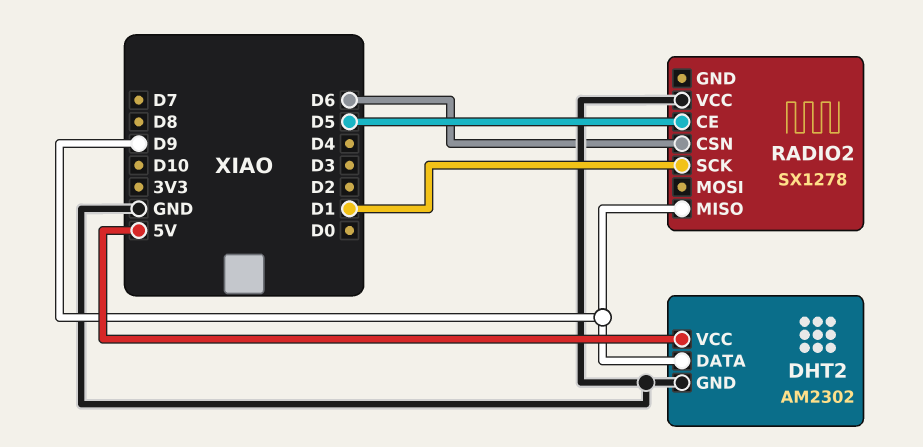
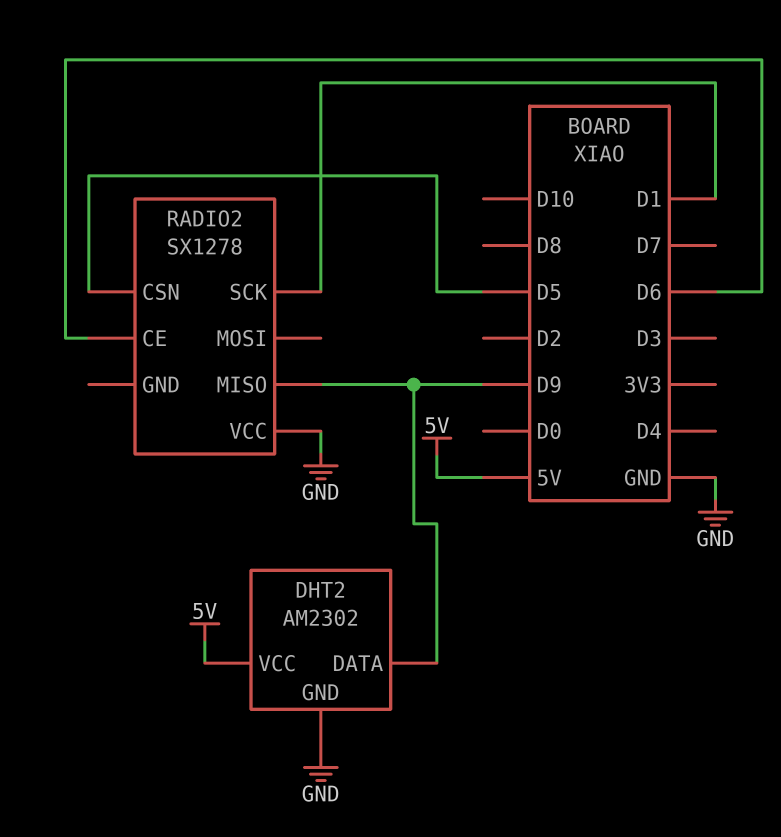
RADIO2 pin CE: D5 -> D6
RADIO2 pin CSN: D6 -> D5

